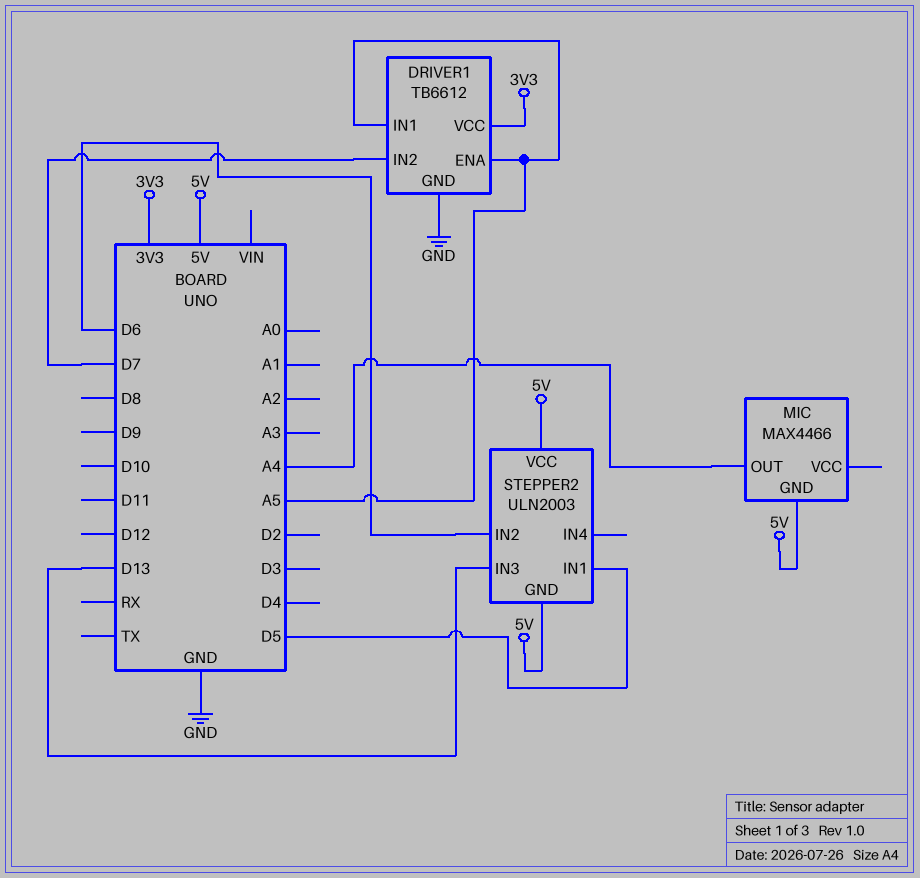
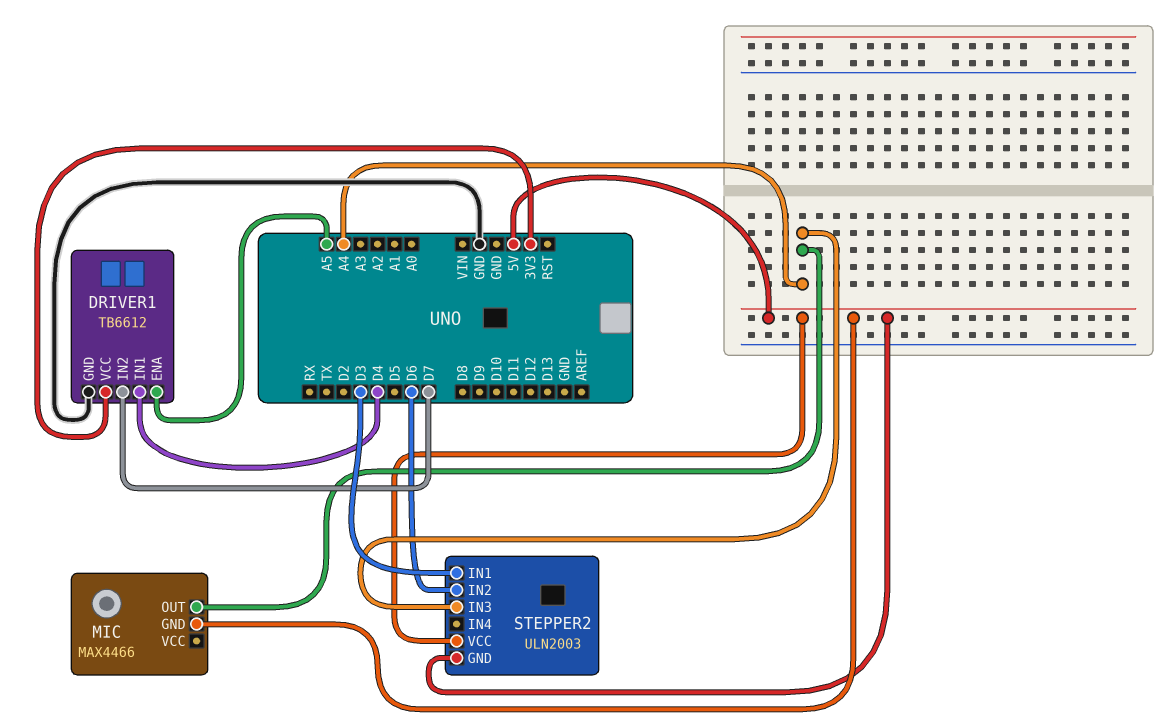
DRIVER1 pin IN1: A5 -> D4
STEPPER2 pin IN1: D5 -> D3
STEPPER2 pin IN3: D13 -> A4

